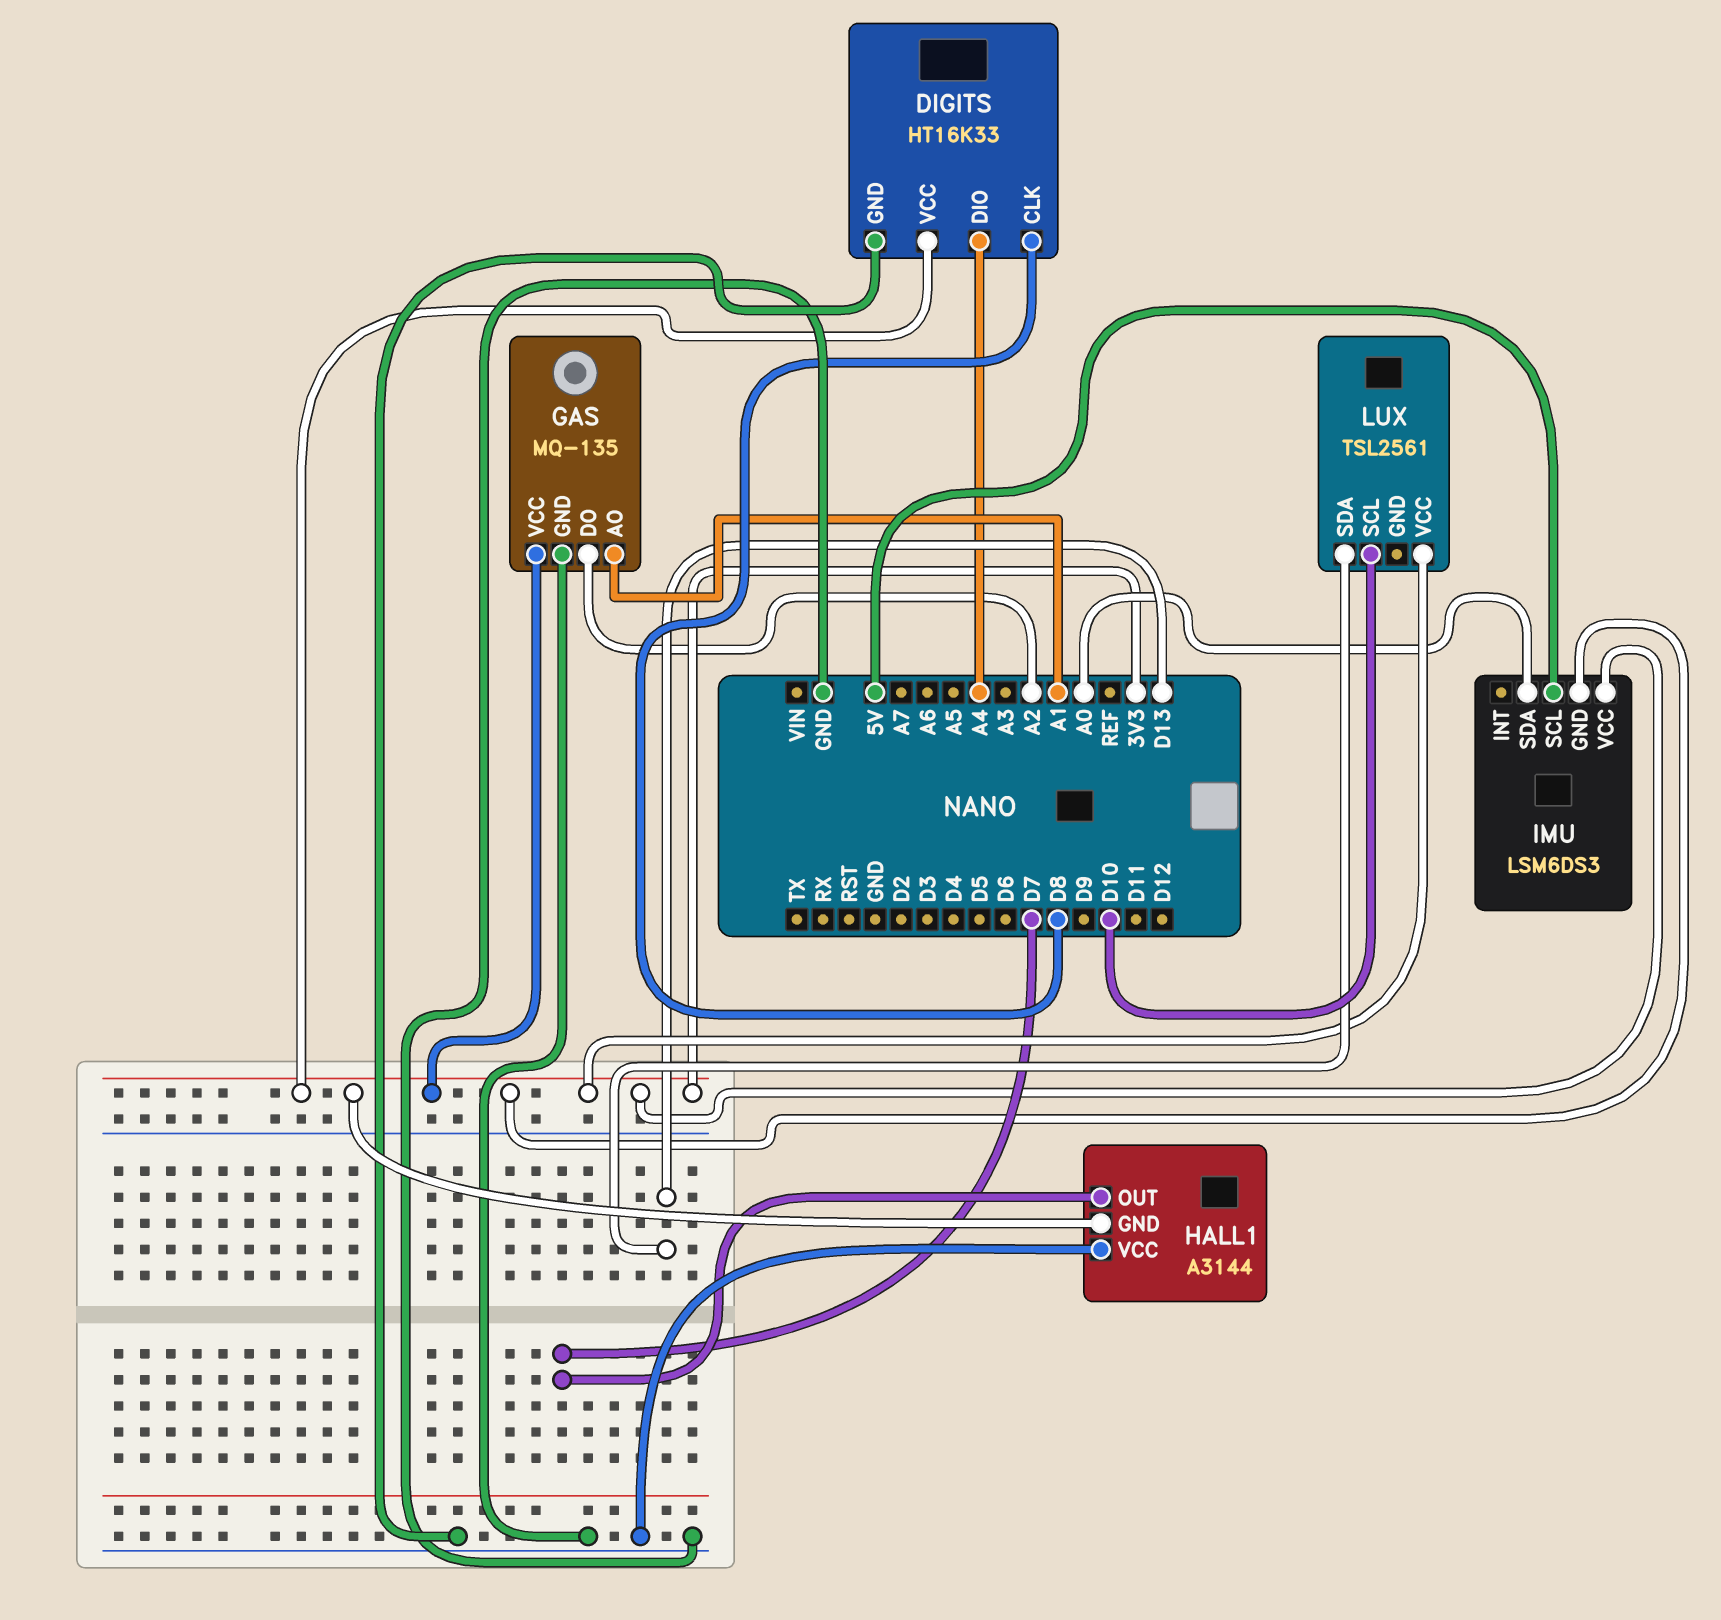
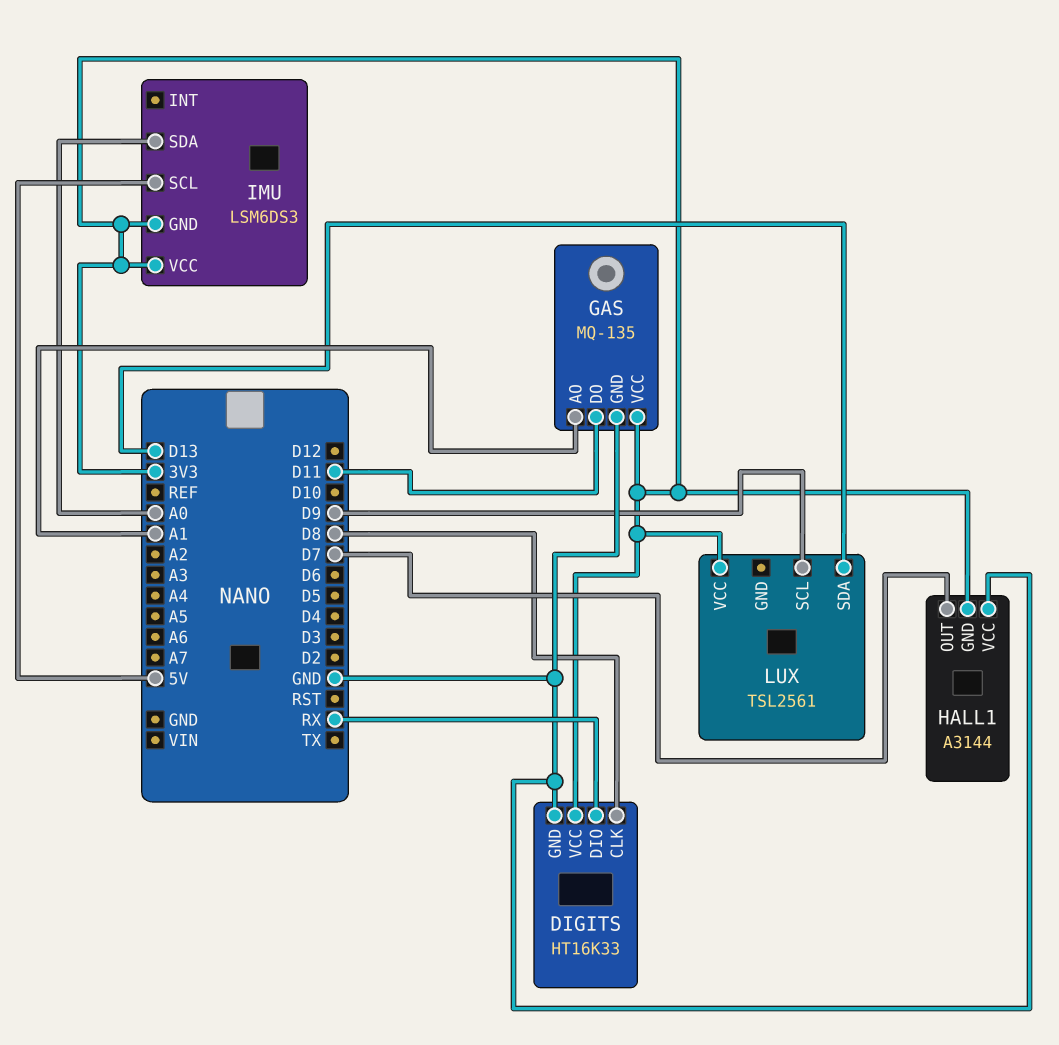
DIGITS pin DIO: A4 -> RX
GAS pin DO: A2 -> D11
LUX pin SCL: D10 -> D9

